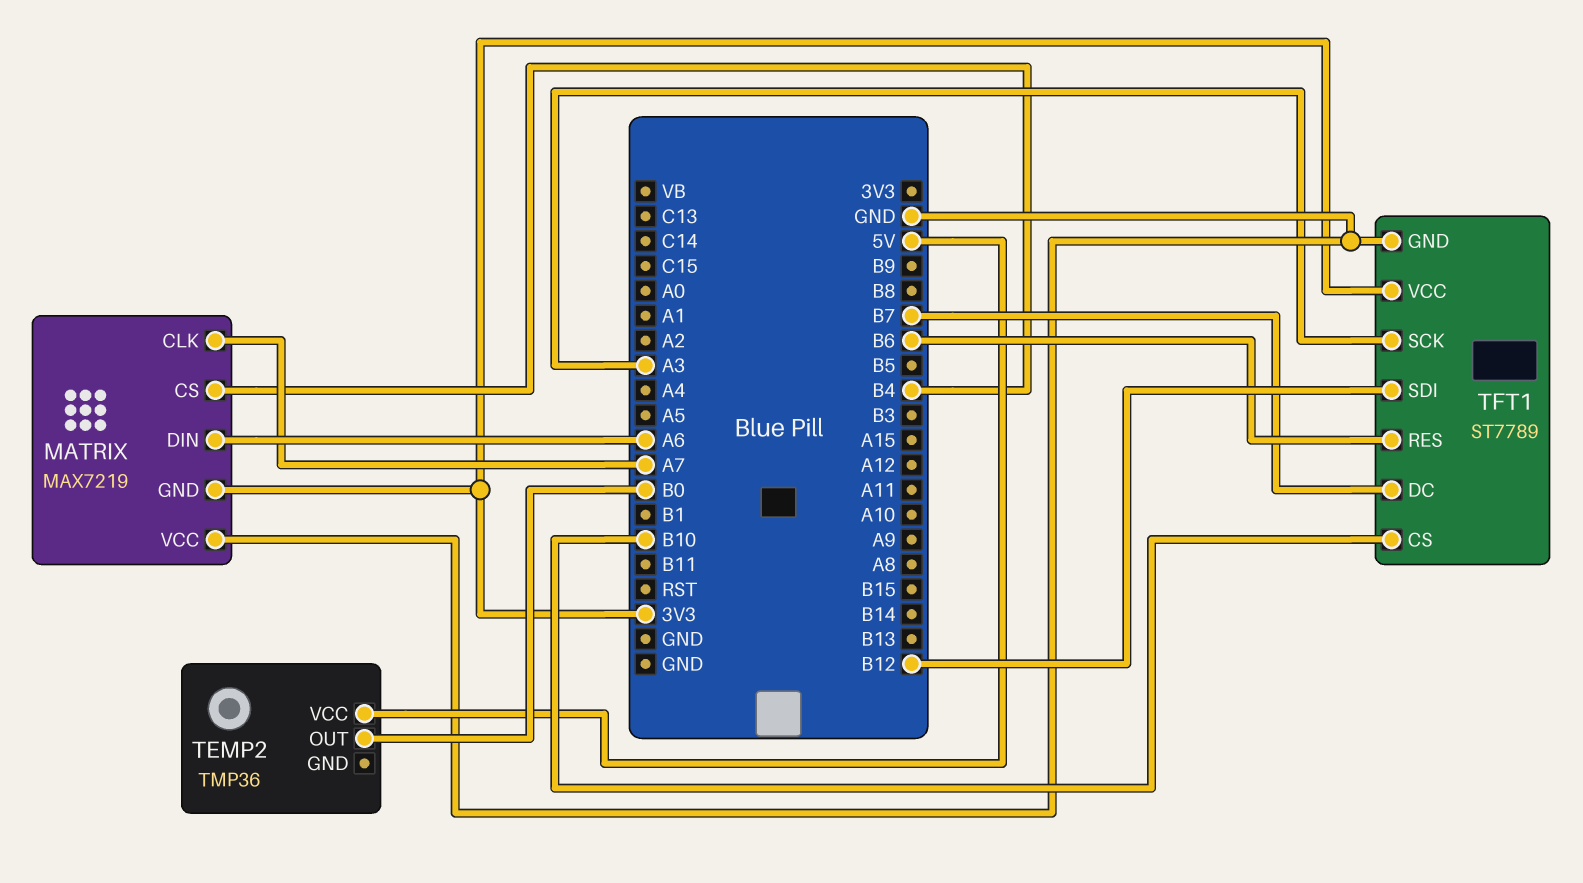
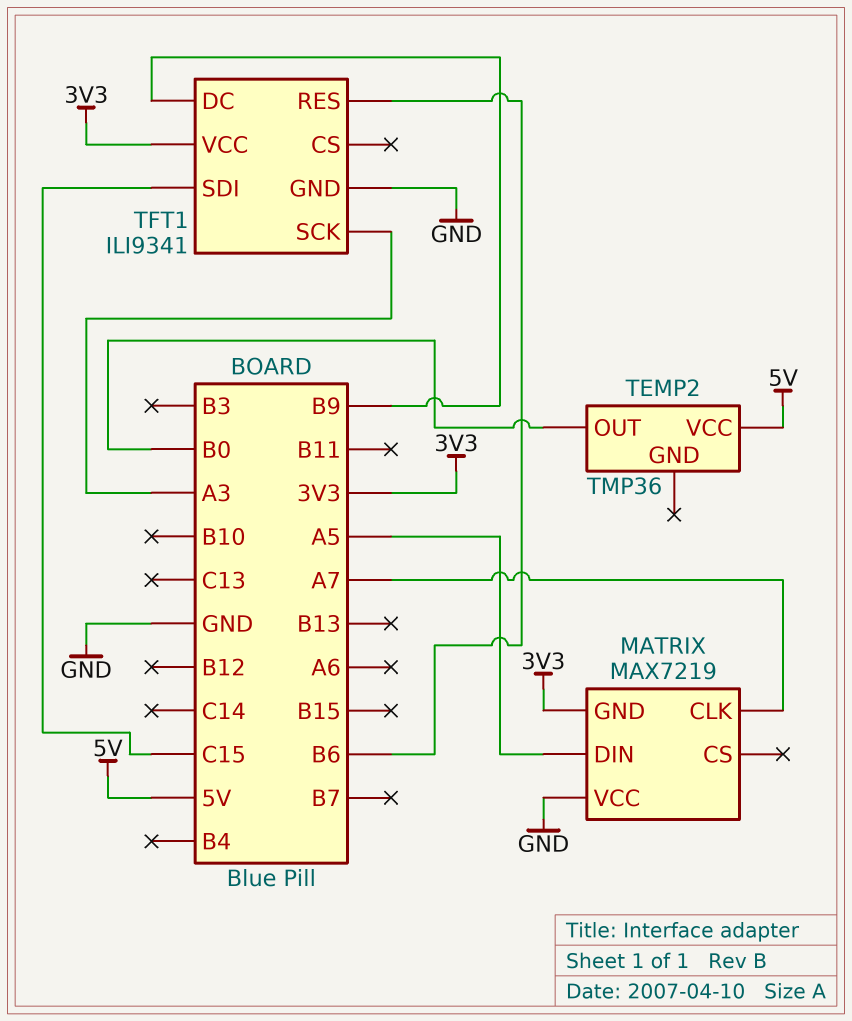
MATRIX pin CS: B4 -> none
MATRIX pin DIN: A6 -> A5
TFT1: ST7789 -> ILI9341
TFT1 pin CS: B10 -> none
TFT1 pin DC: B7 -> B9
TFT1 pin SDI: B12 -> C15

